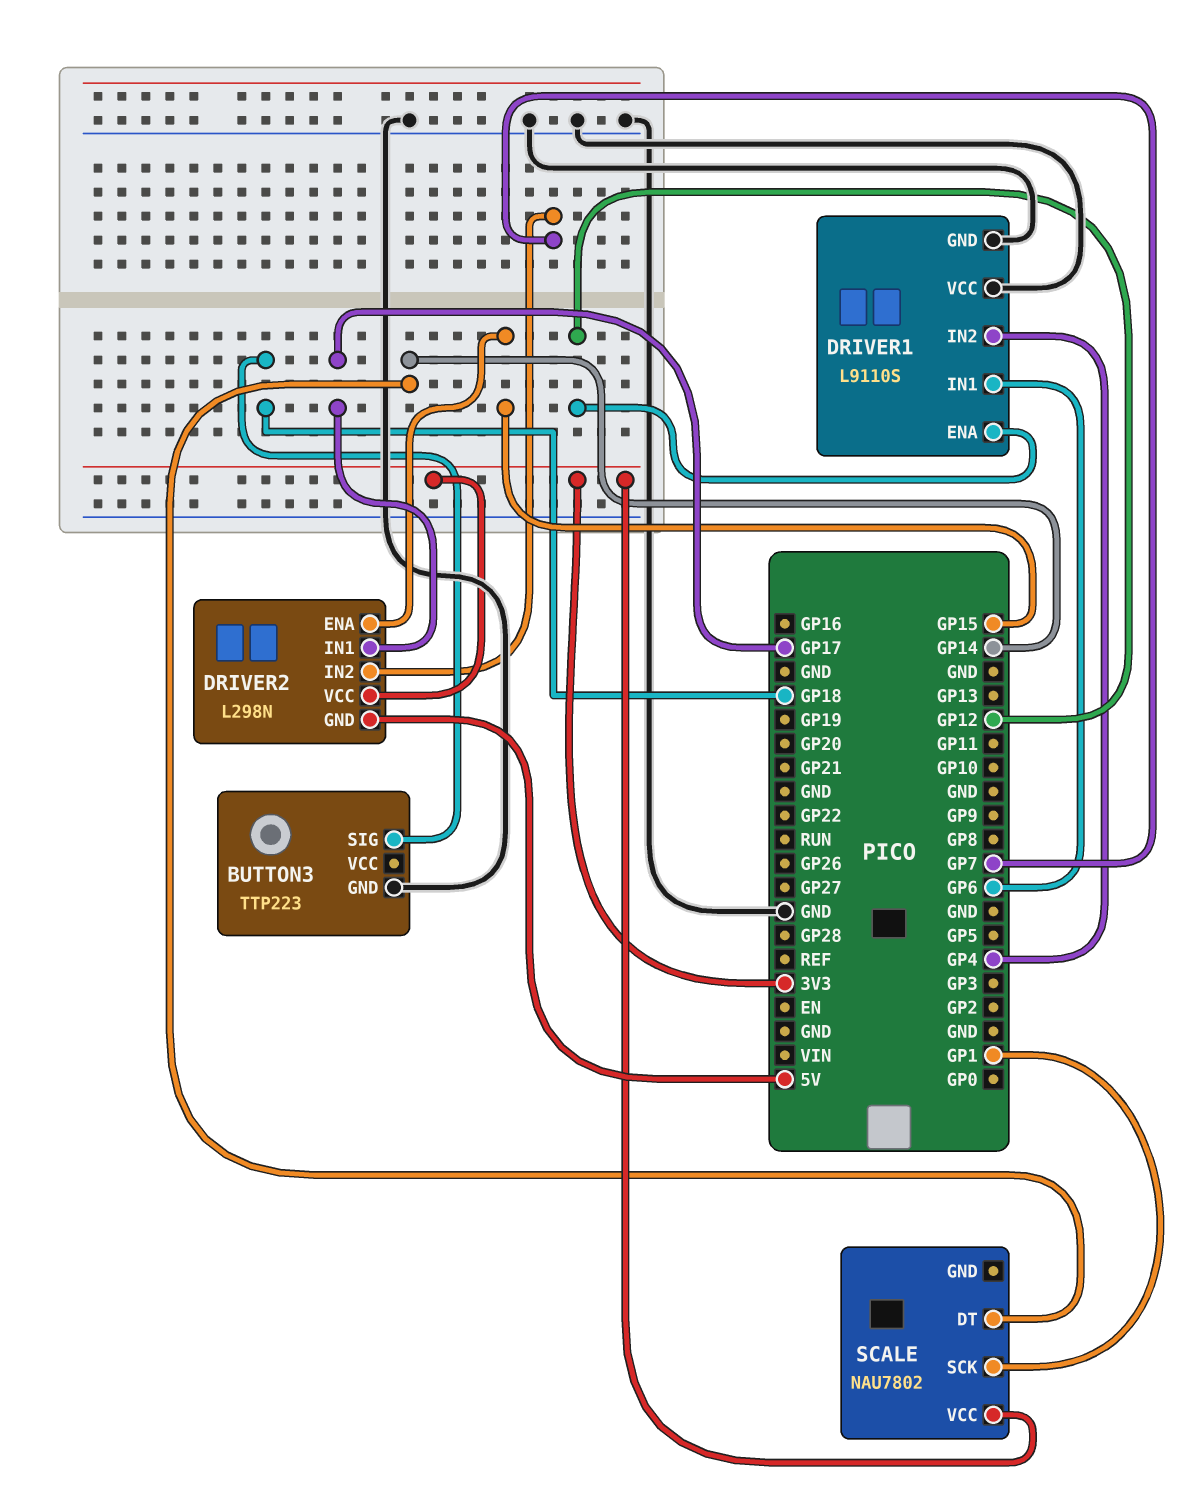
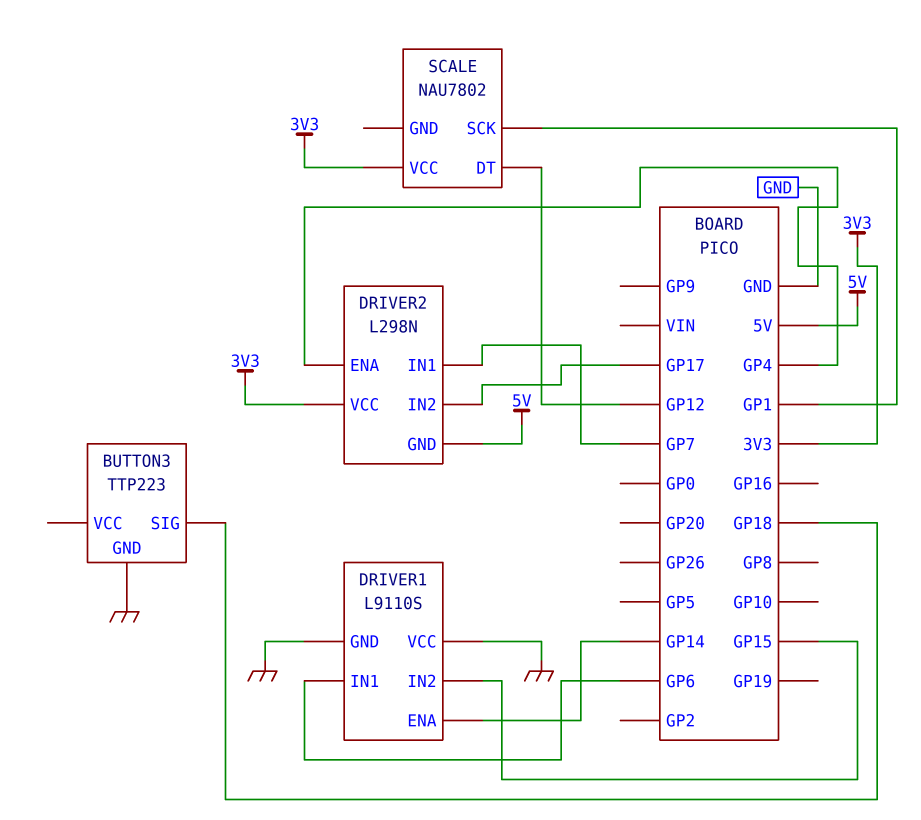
DRIVER1 pin ENA: GP12 -> GP14
DRIVER1 pin IN2: GP4 -> GP15
DRIVER2 pin ENA: GP15 -> GP4
DRIVER2 pin IN1: GP17 -> GP7
DRIVER2 pin IN2: GP7 -> GP17
SCALE pin DT: GP14 -> GP12

